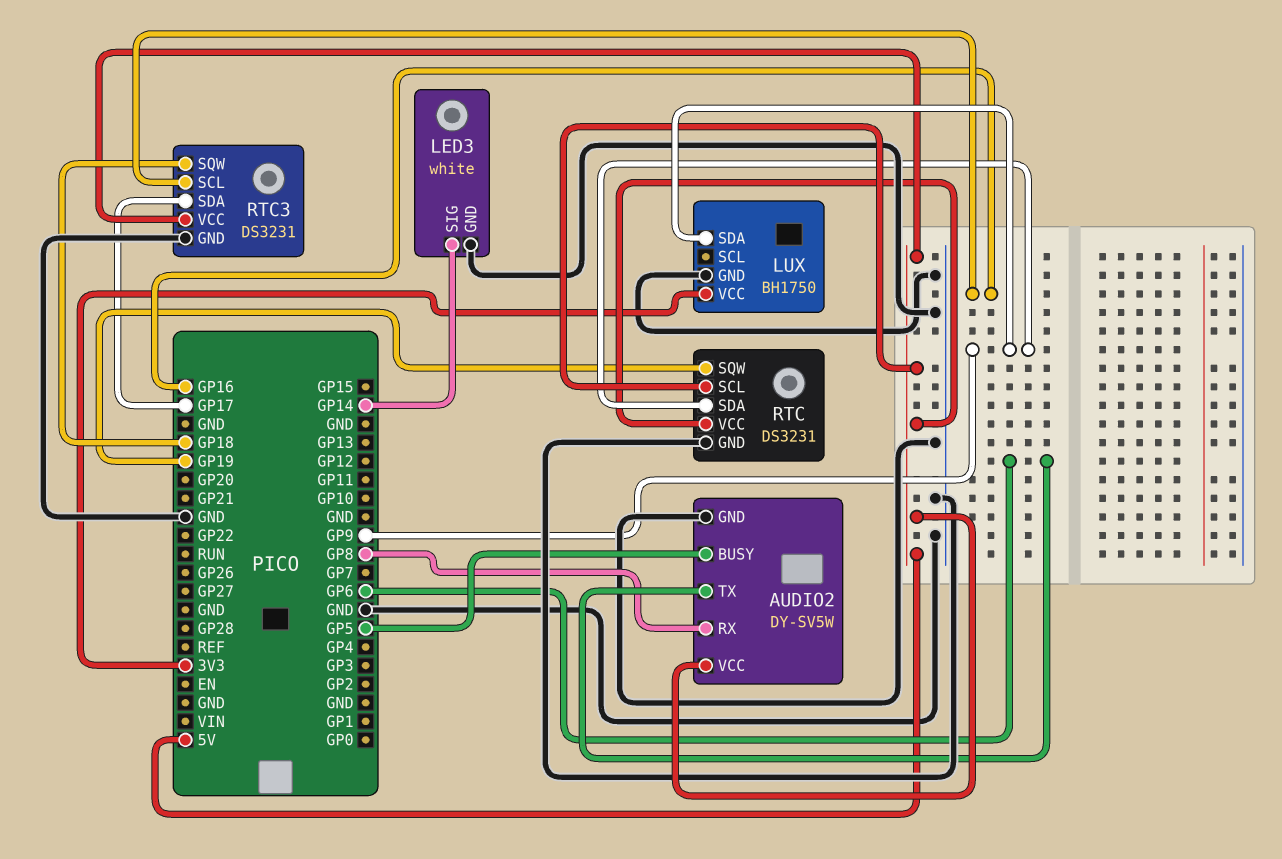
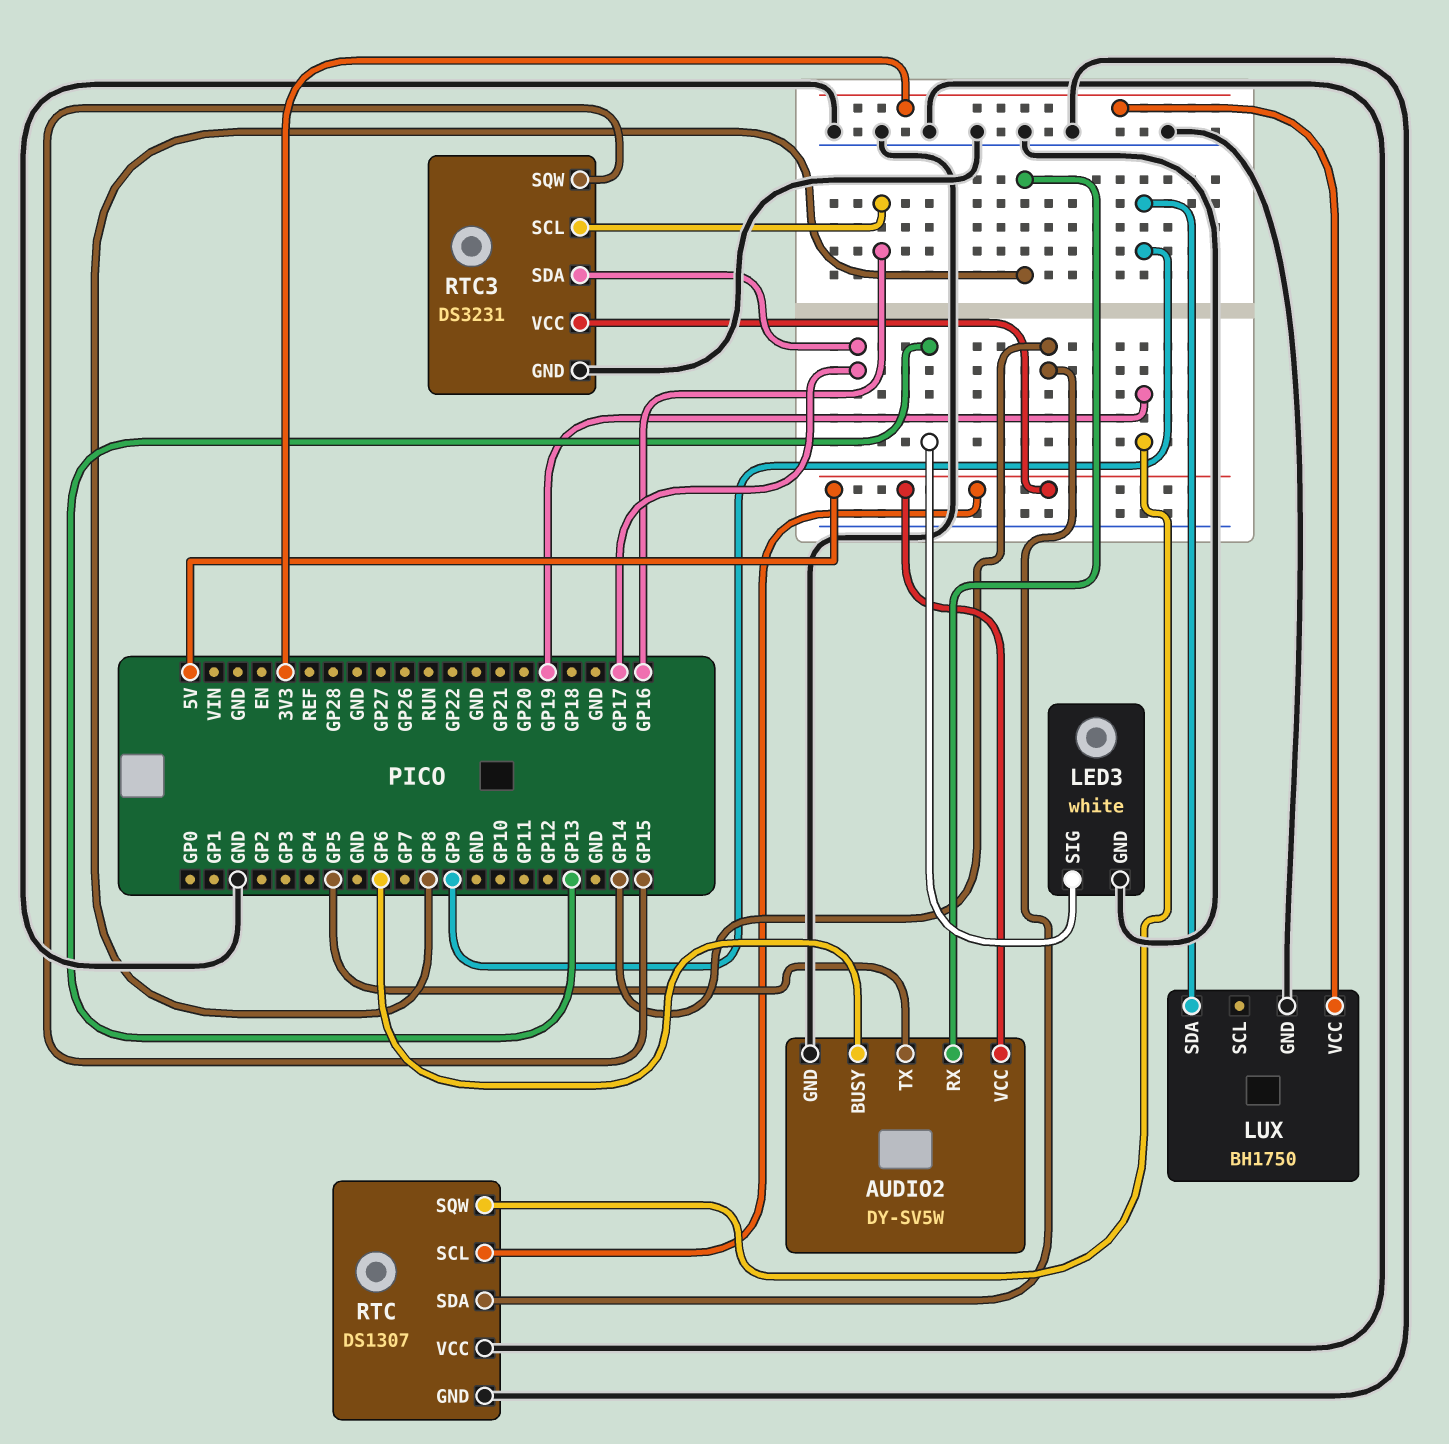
AUDIO2 pin BUSY: GP5 -> GP6
AUDIO2 pin TX: GP6 -> GP5
LED3 pin SIG: GP14 -> GP13
RTC: DS3231 -> DS1307
RTC pin SDA: GP9 -> GP14
RTC pin VCC: 5V -> GND
RTC3 pin SQW: GP18 -> GP15

